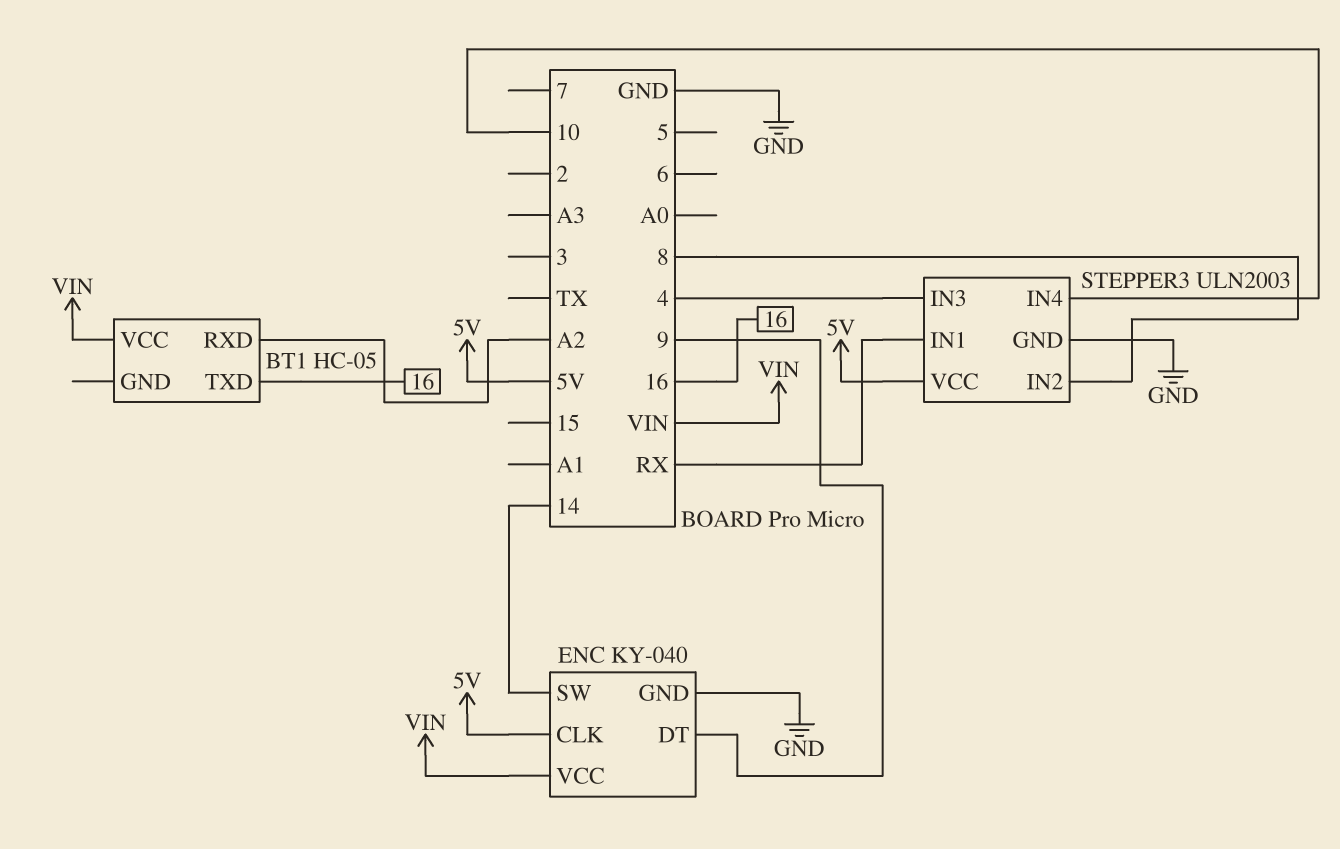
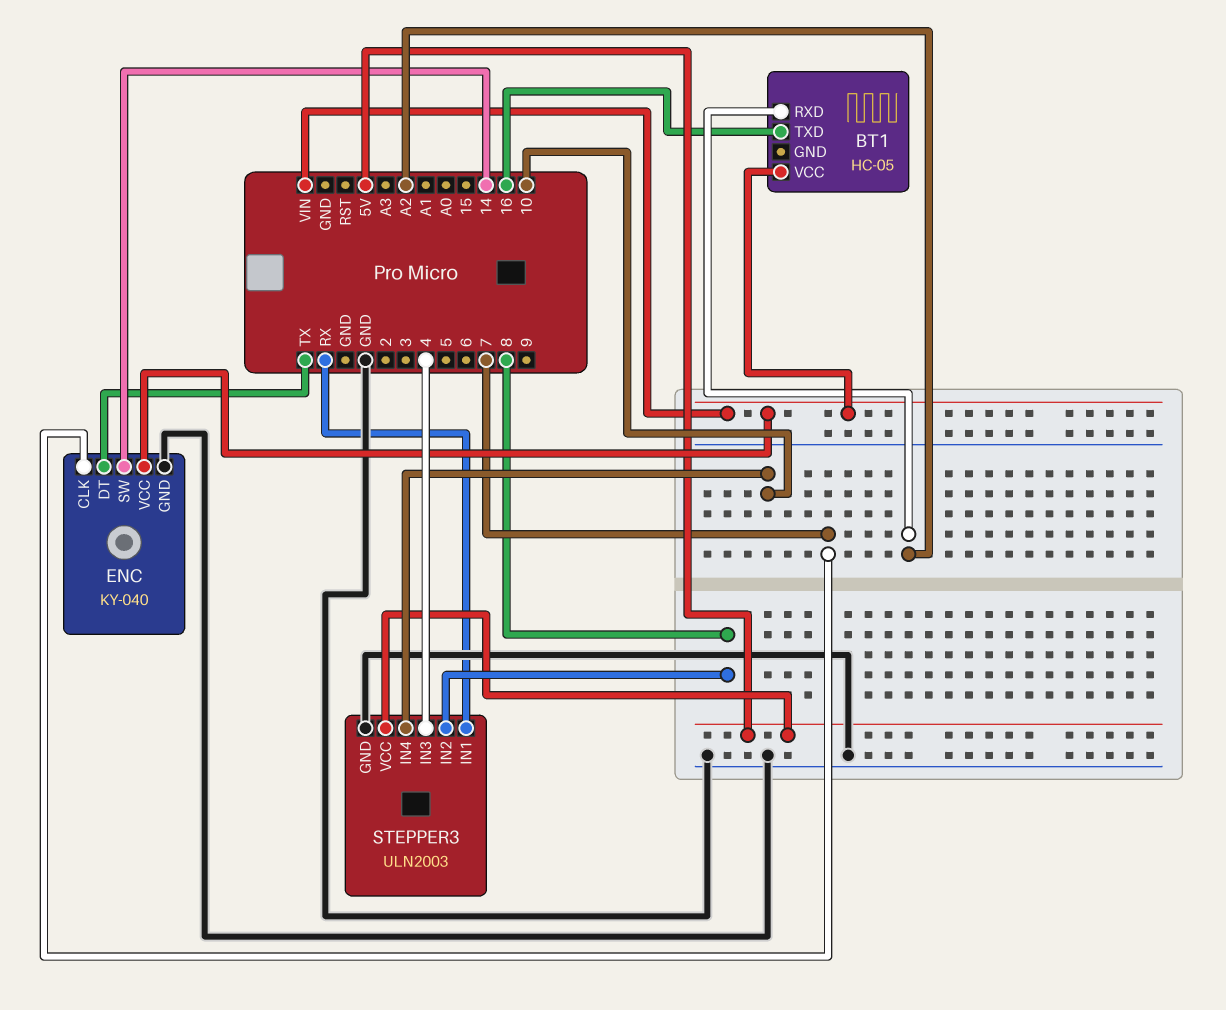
ENC pin CLK: 5V -> 7
ENC pin DT: 9 -> TX

